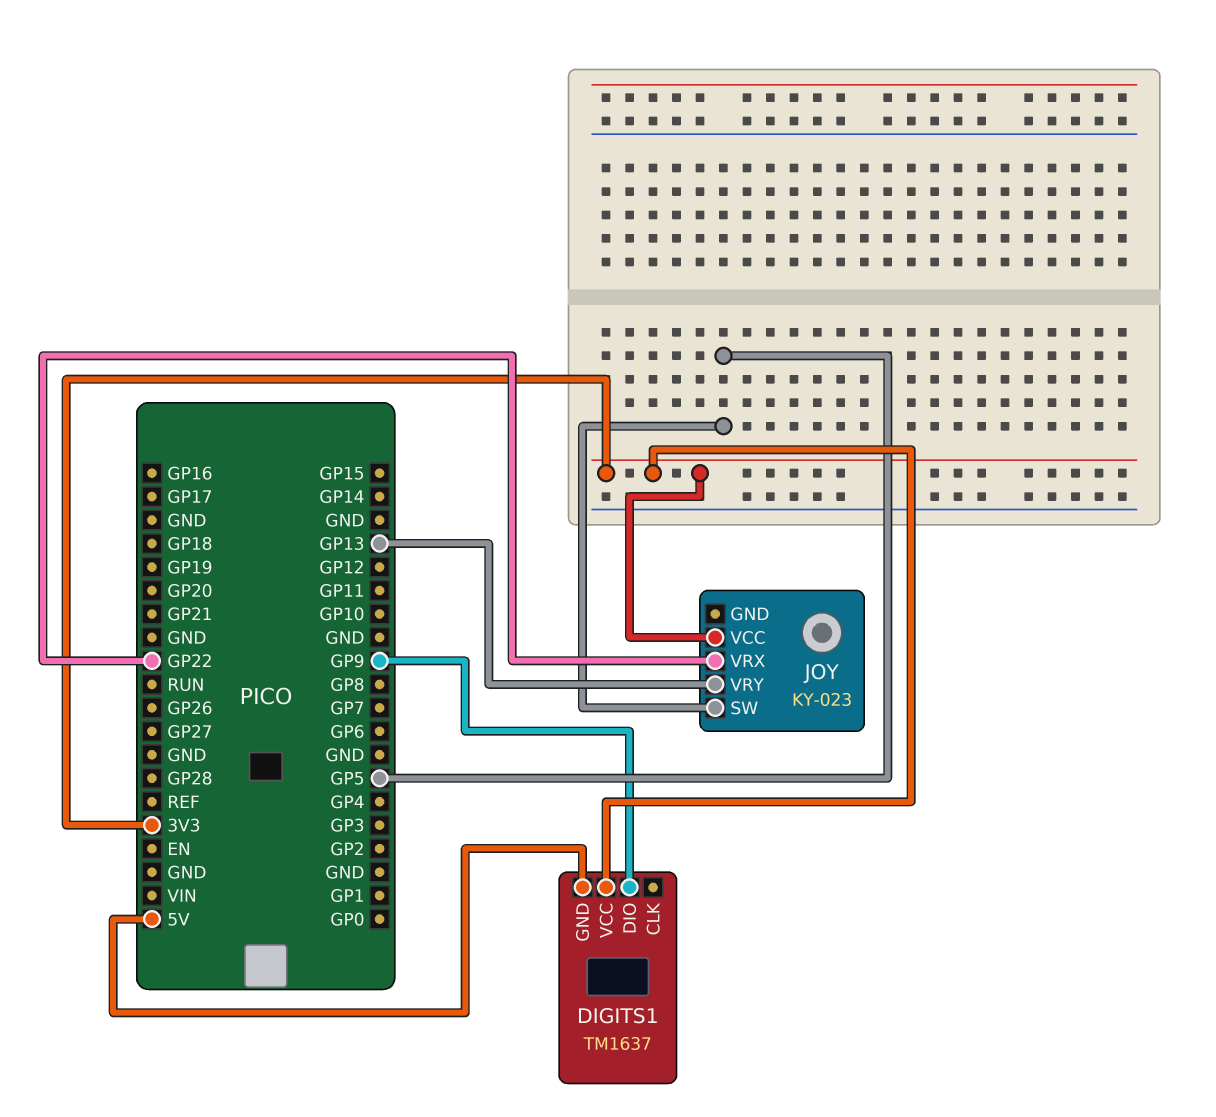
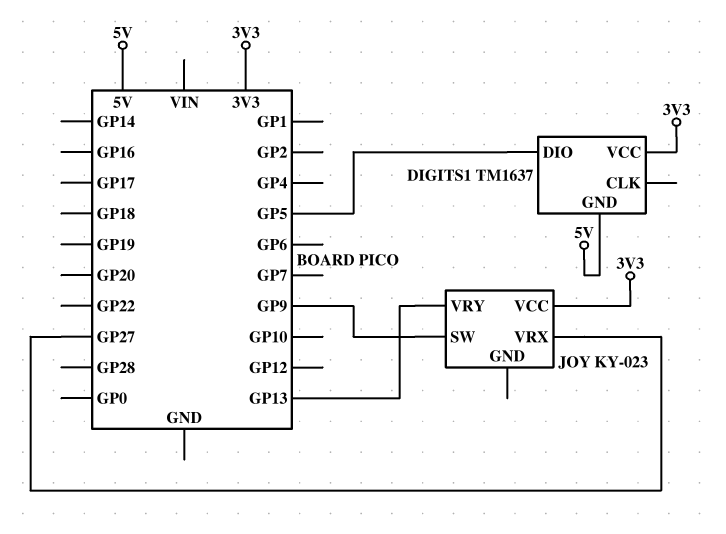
DIGITS1 pin DIO: GP9 -> GP5
JOY pin SW: GP5 -> GP9
JOY pin VRX: GP22 -> GP27

